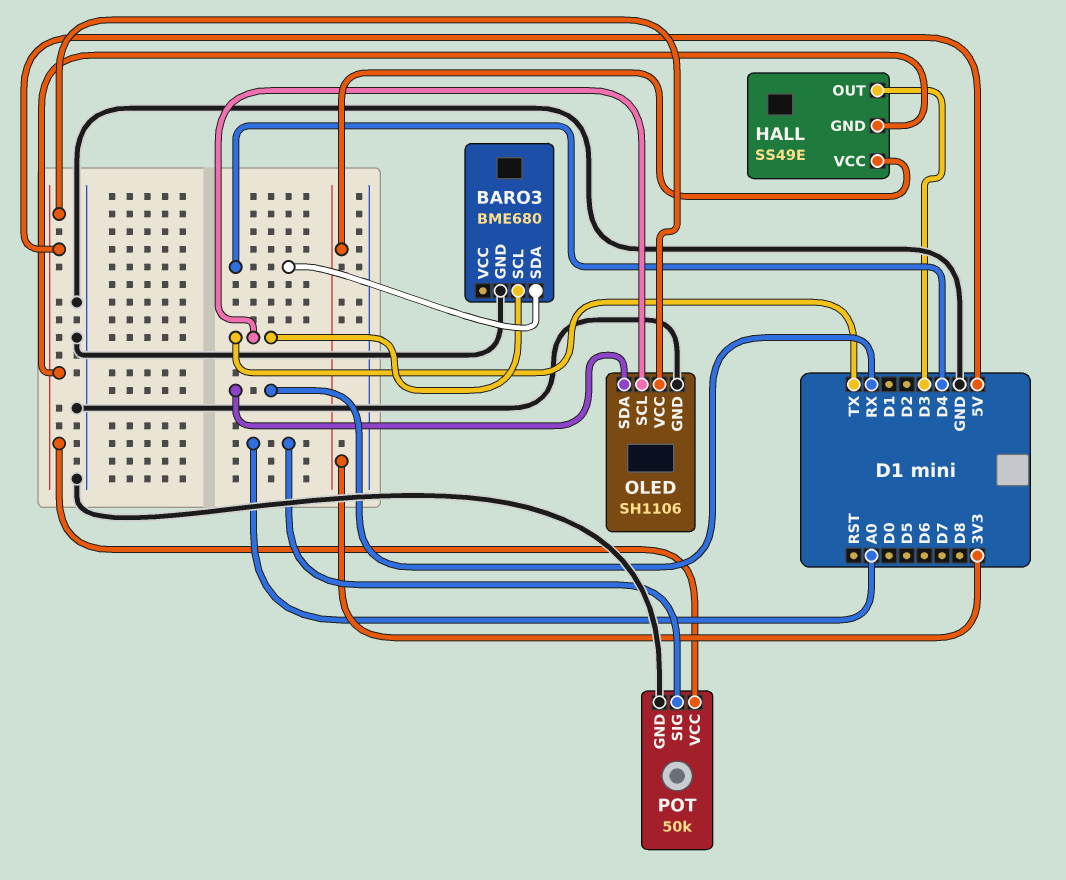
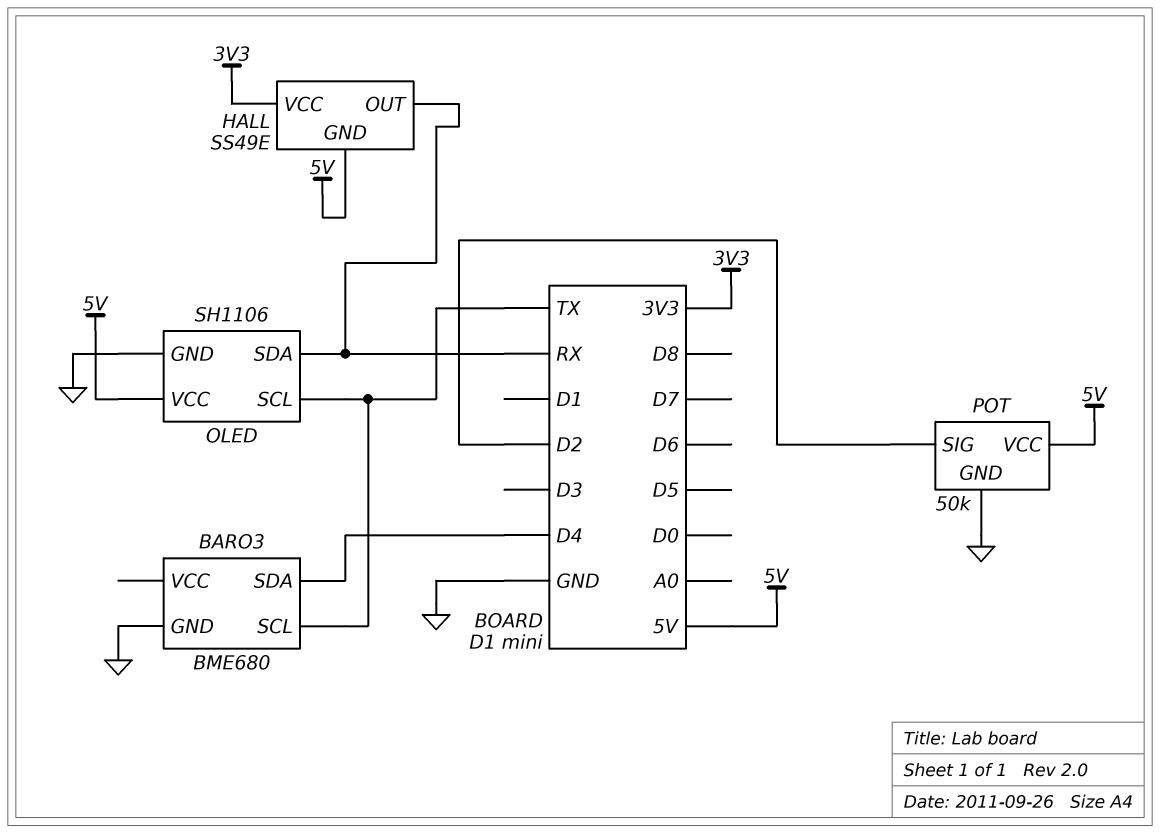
HALL pin OUT: D3 -> RX
POT pin SIG: A0 -> D2

